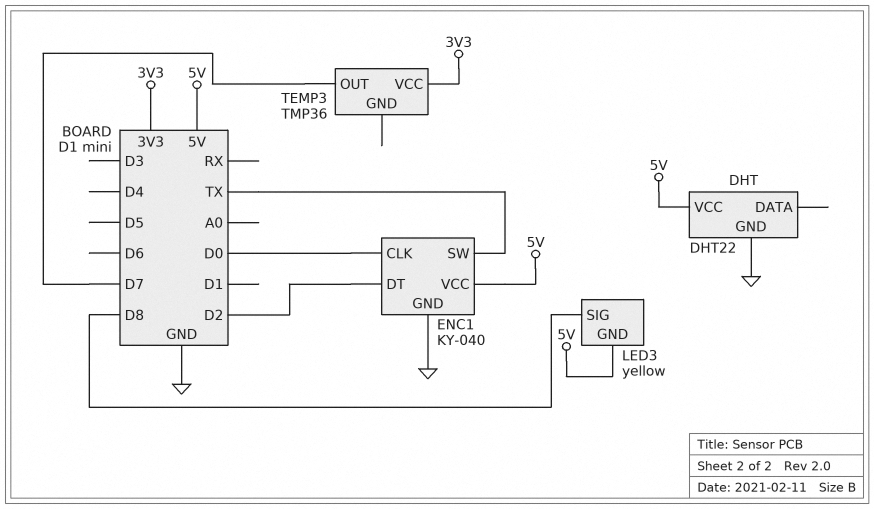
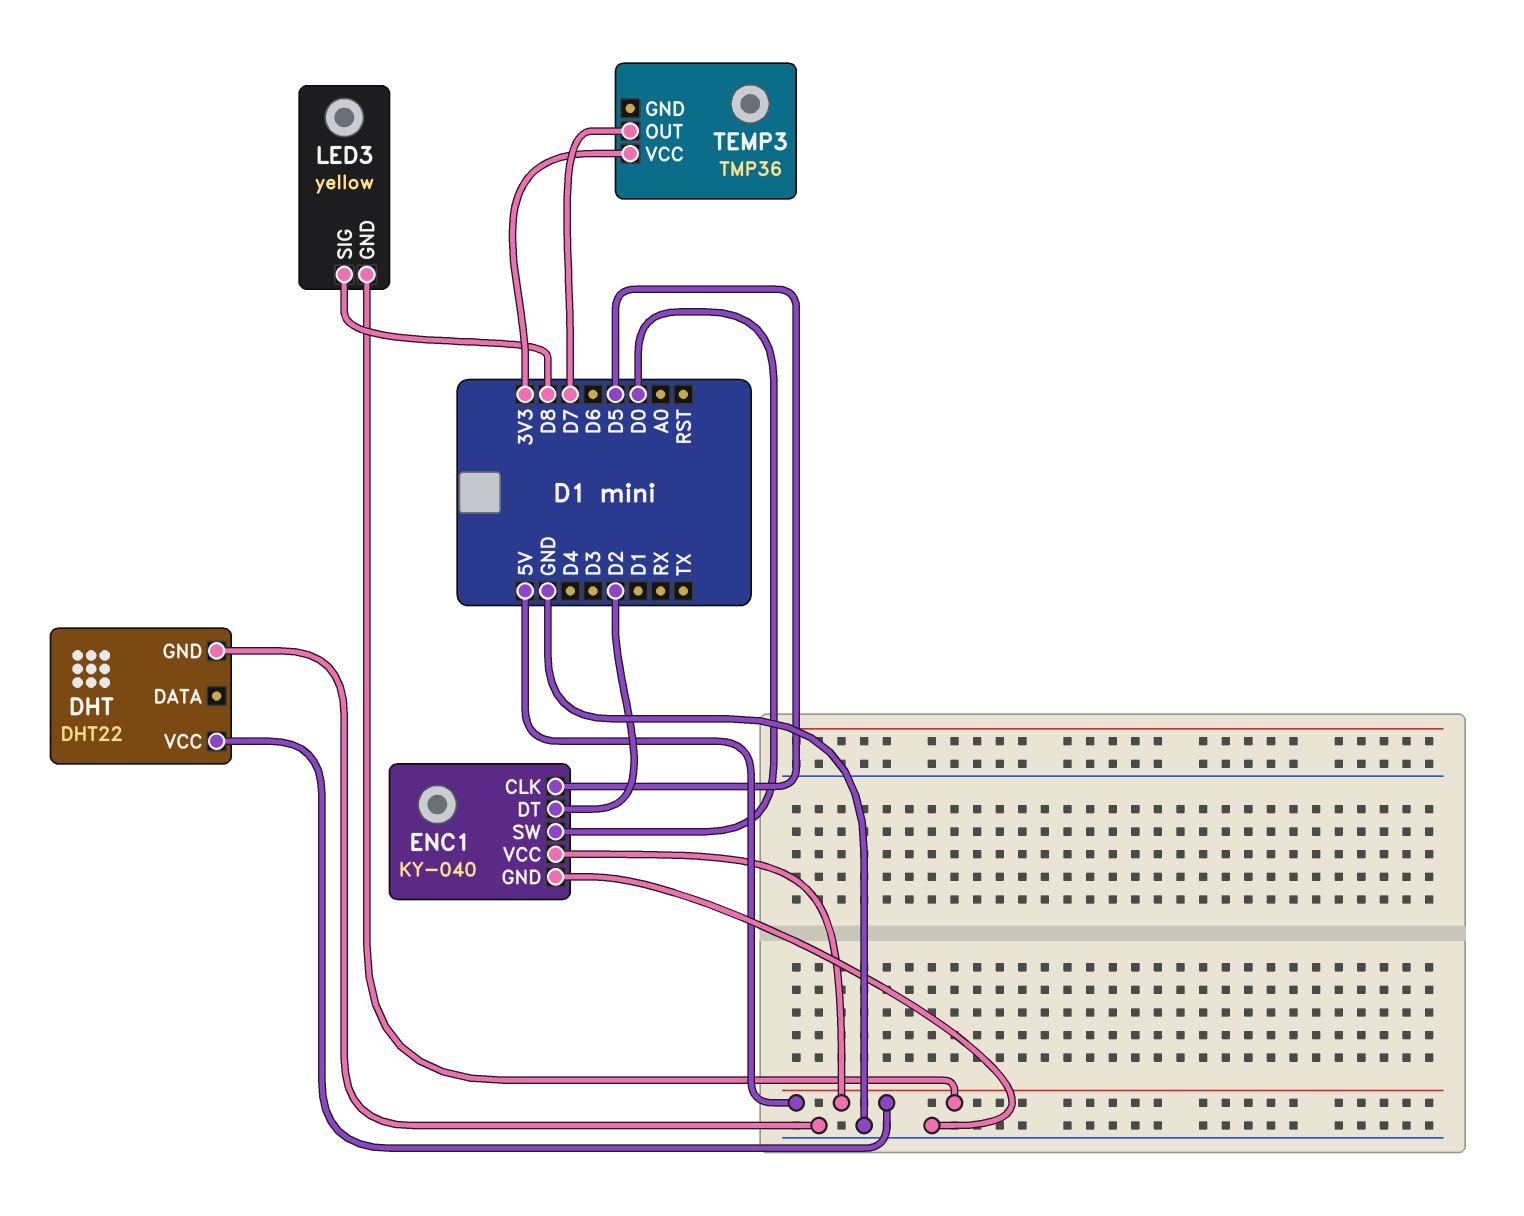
ENC1 pin CLK: D0 -> D5
ENC1 pin SW: TX -> D0

